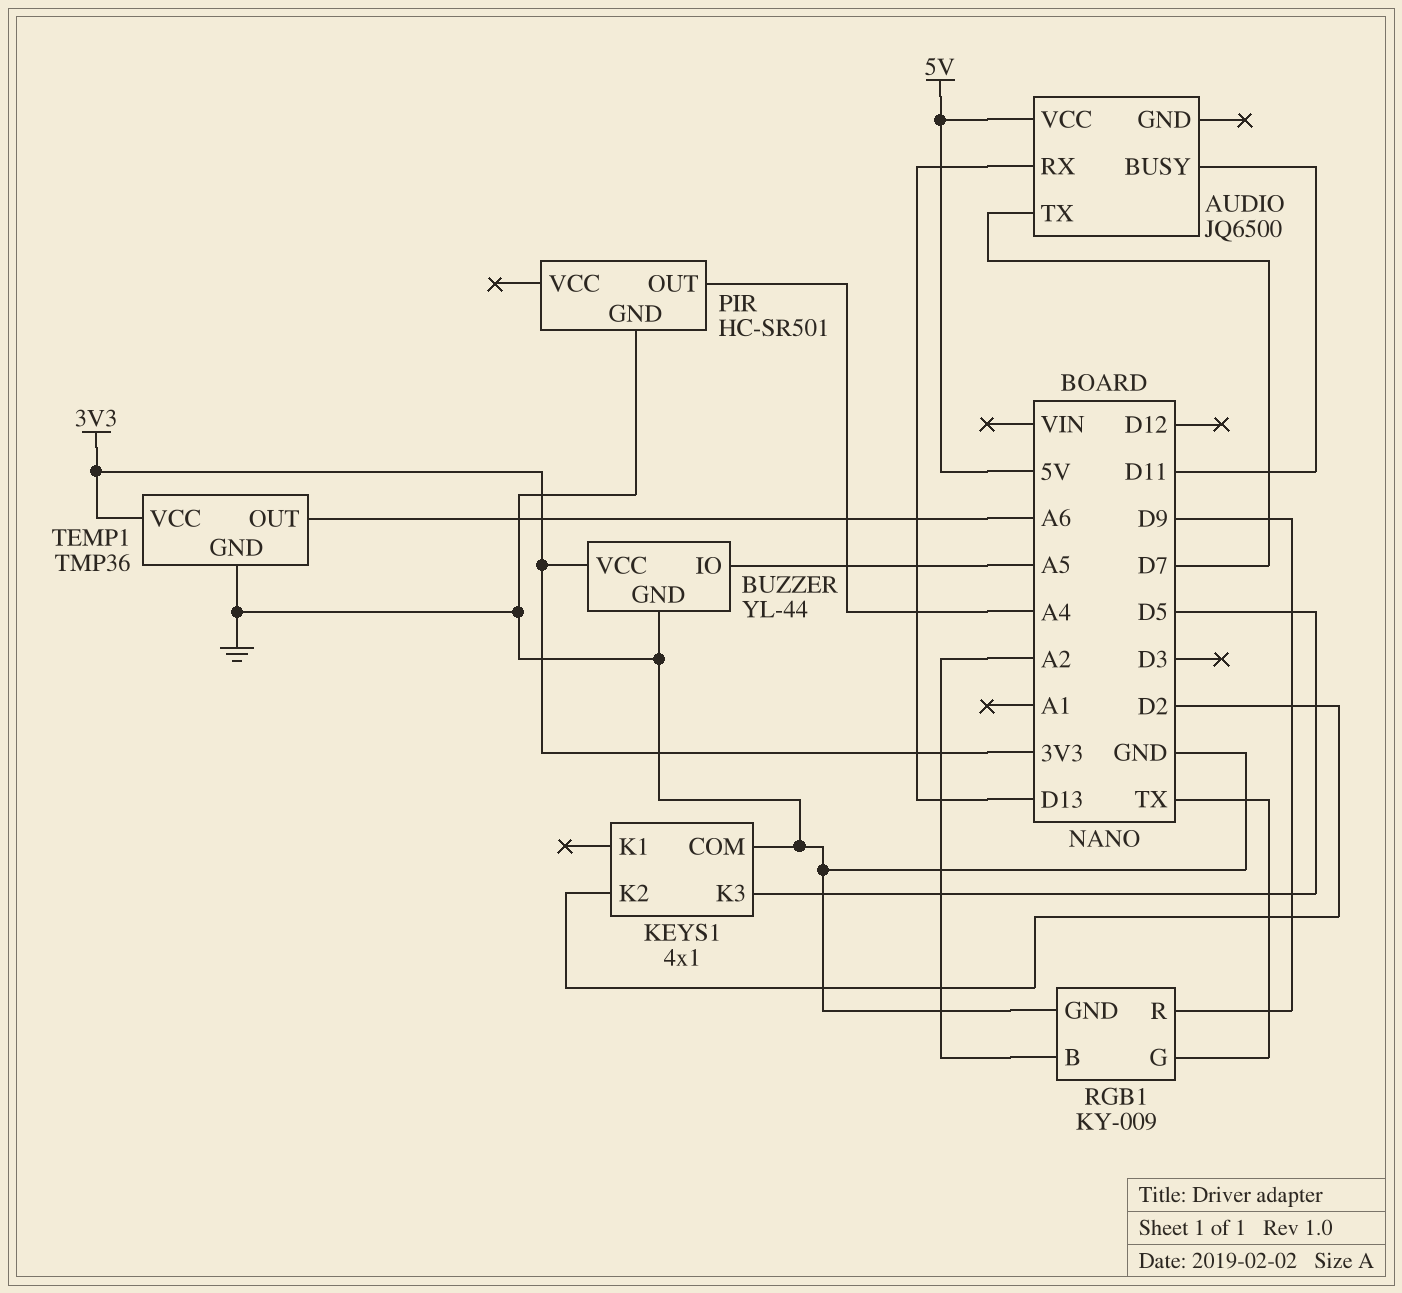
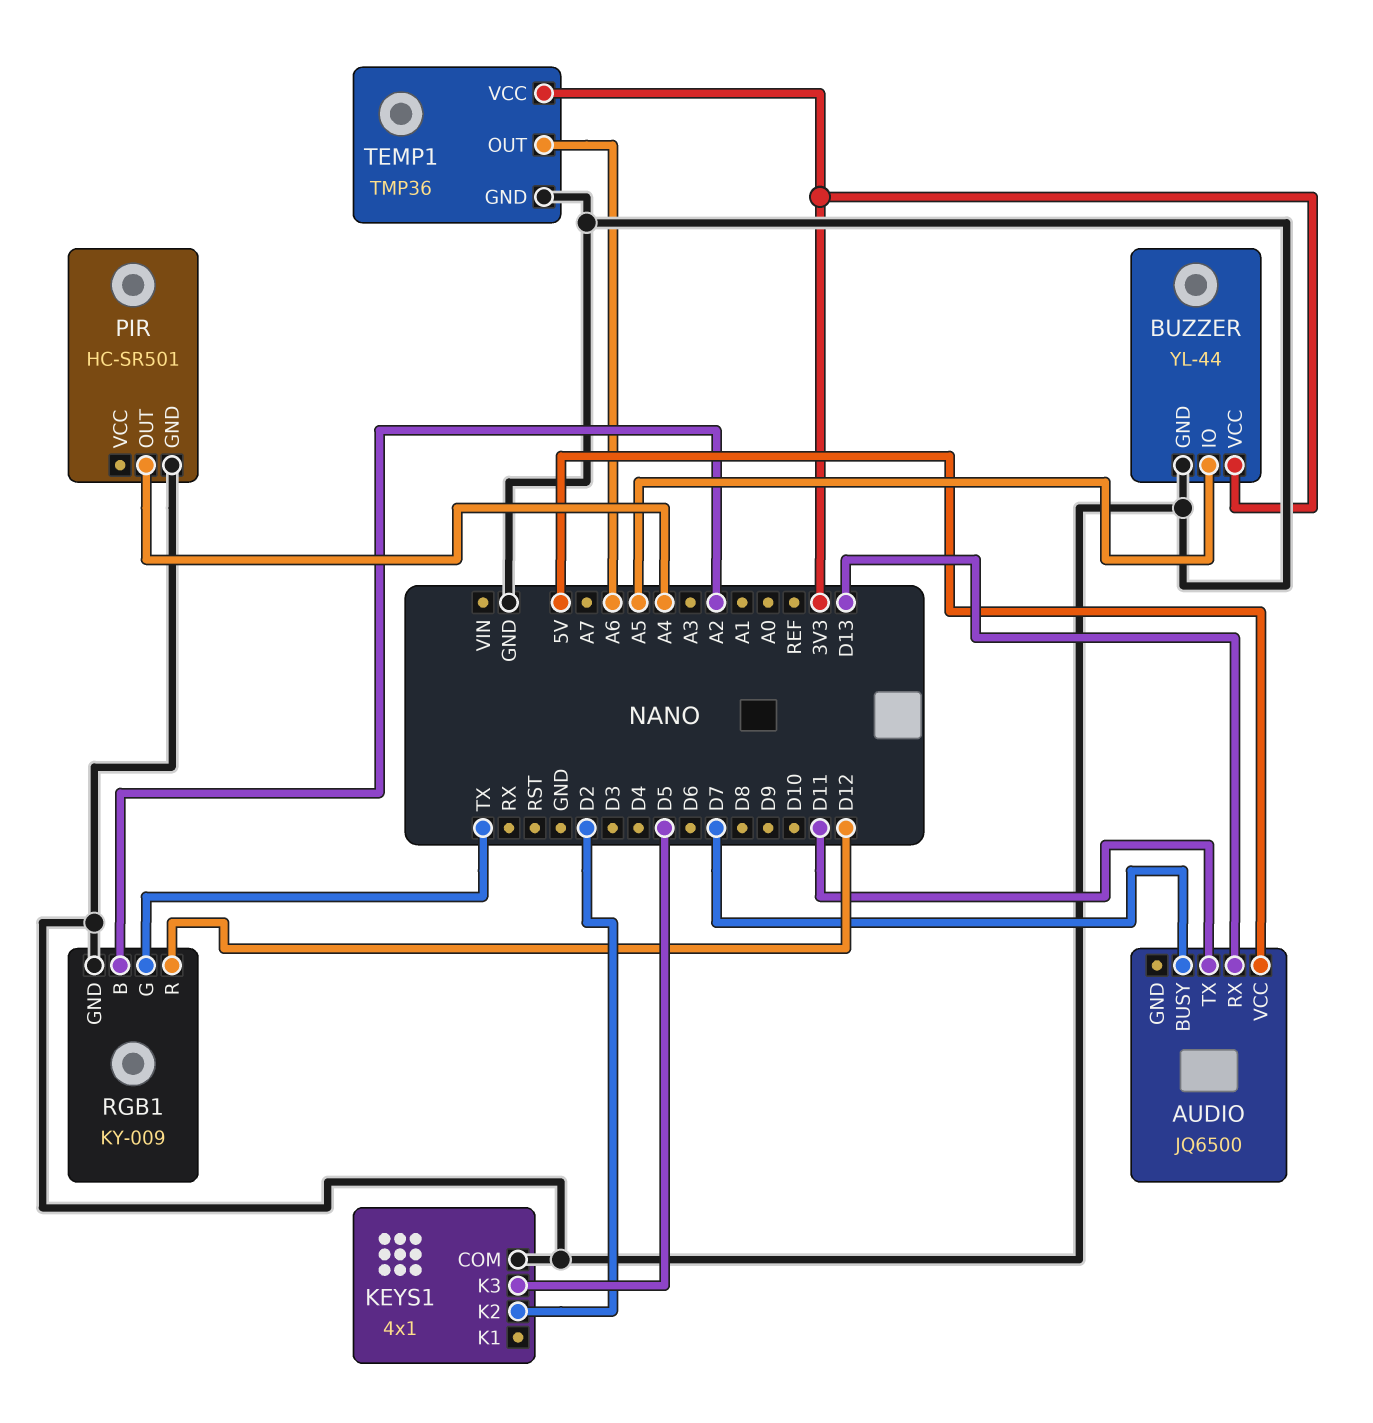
AUDIO pin BUSY: D11 -> D7
AUDIO pin TX: D7 -> D11
RGB1 pin R: D9 -> D12

